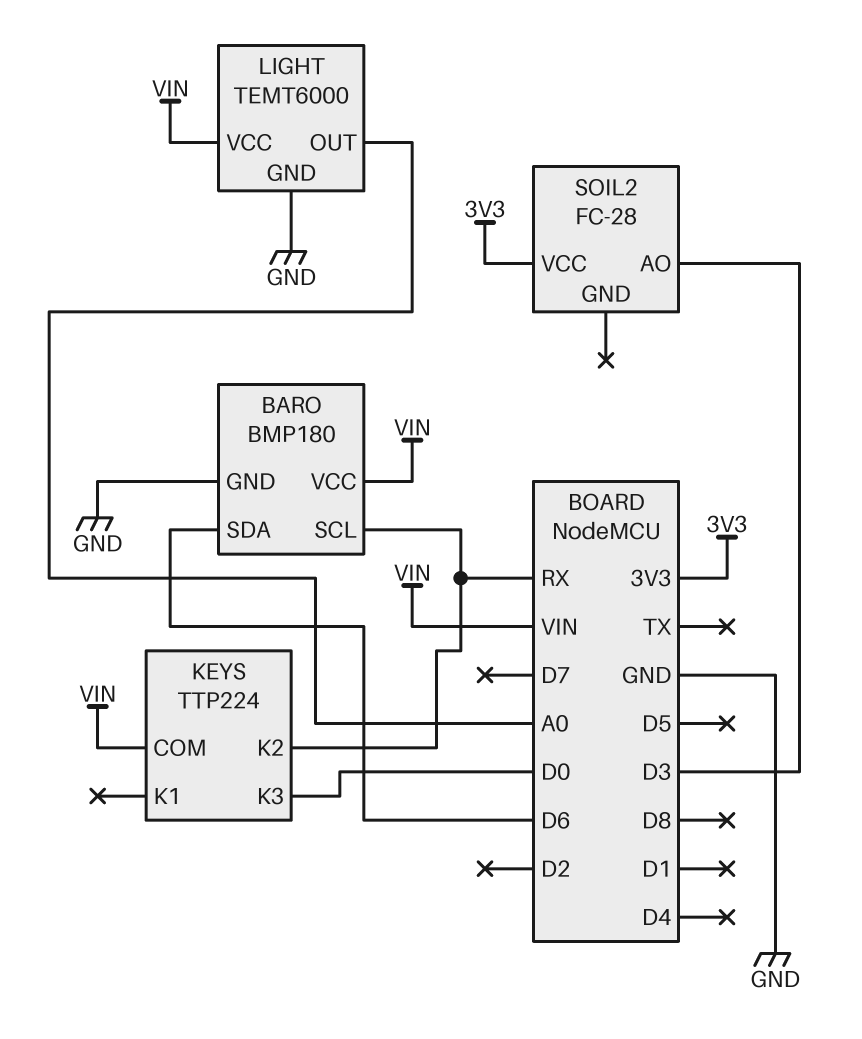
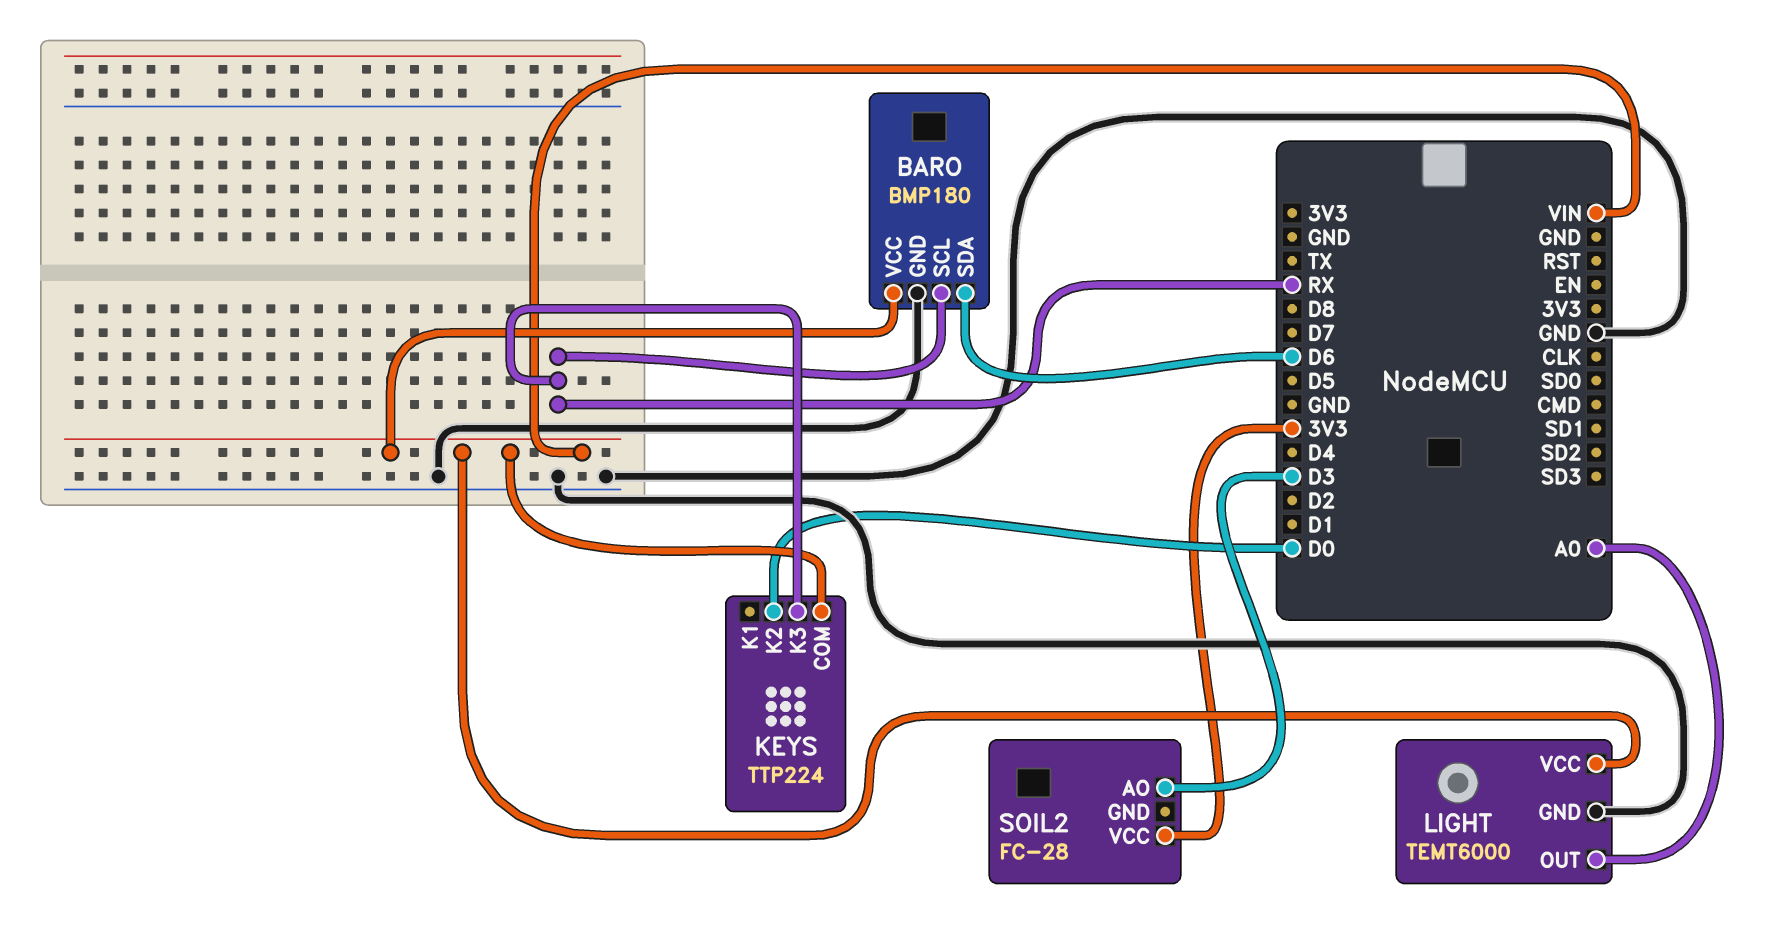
KEYS pin K2: RX -> D0
KEYS pin K3: D0 -> RX

